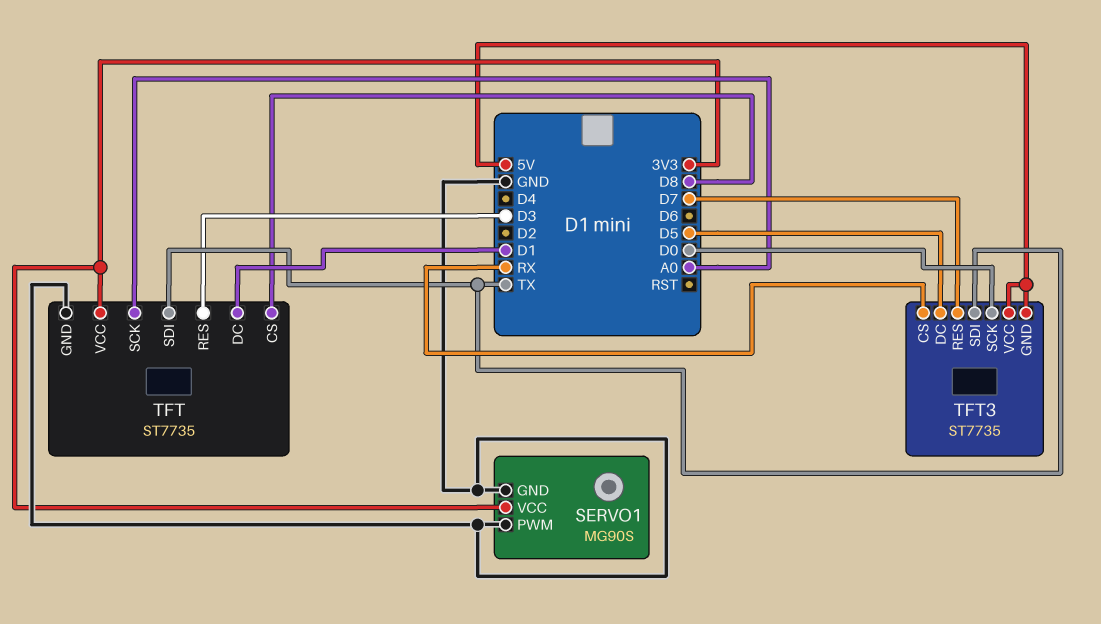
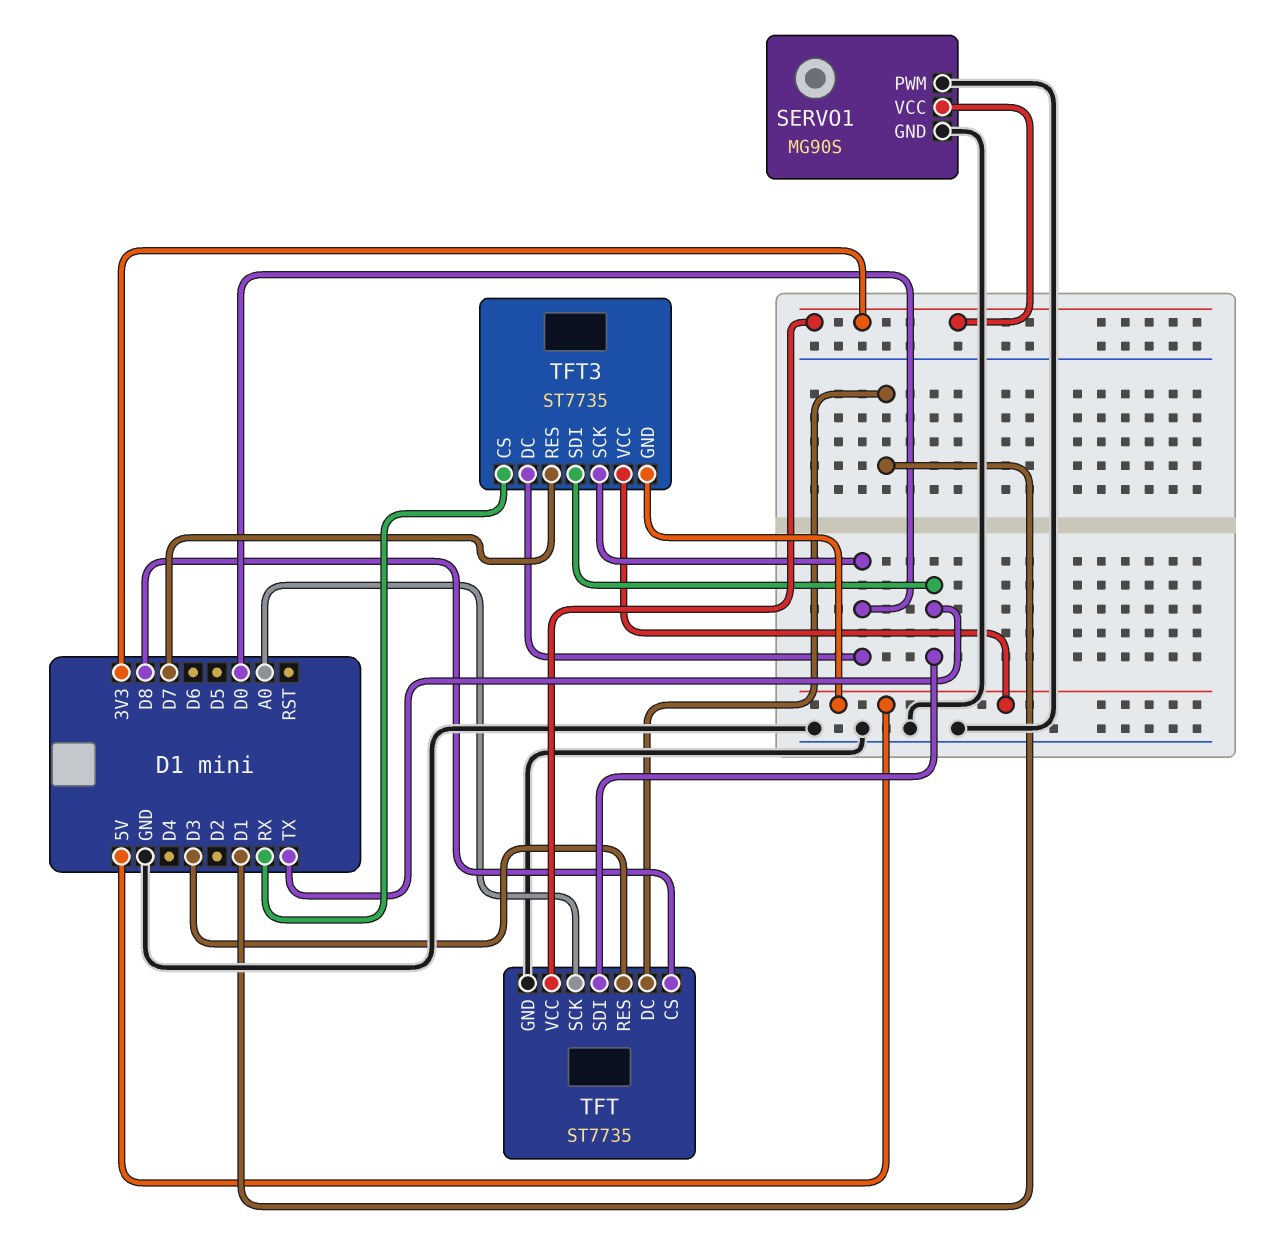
TFT3 pin DC: D5 -> D0

